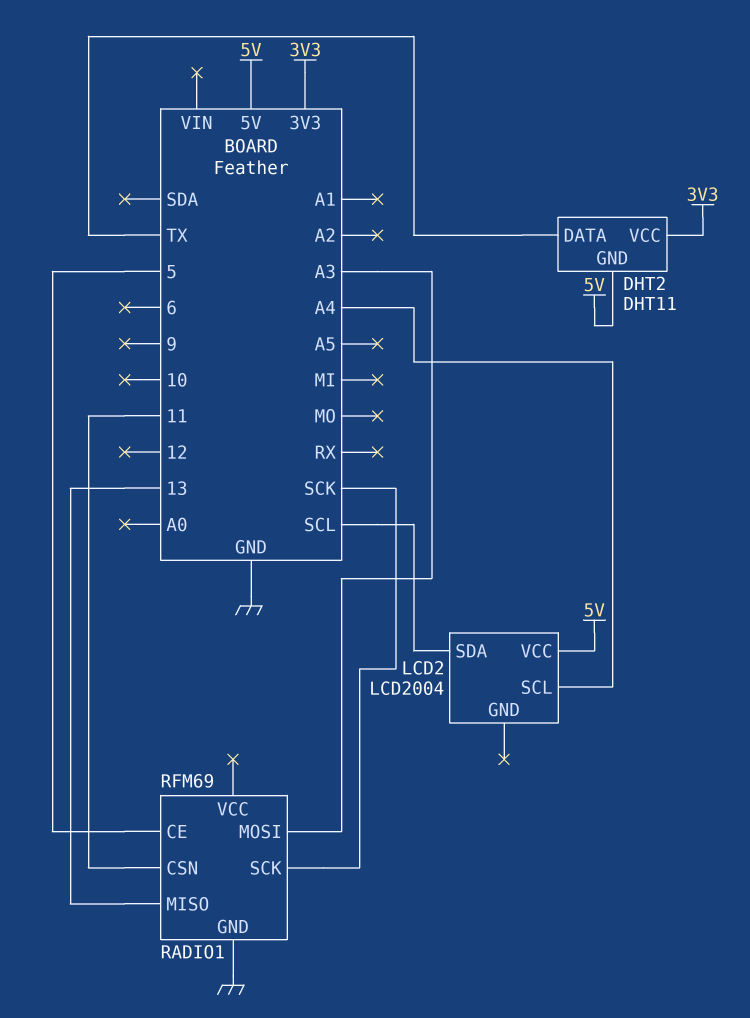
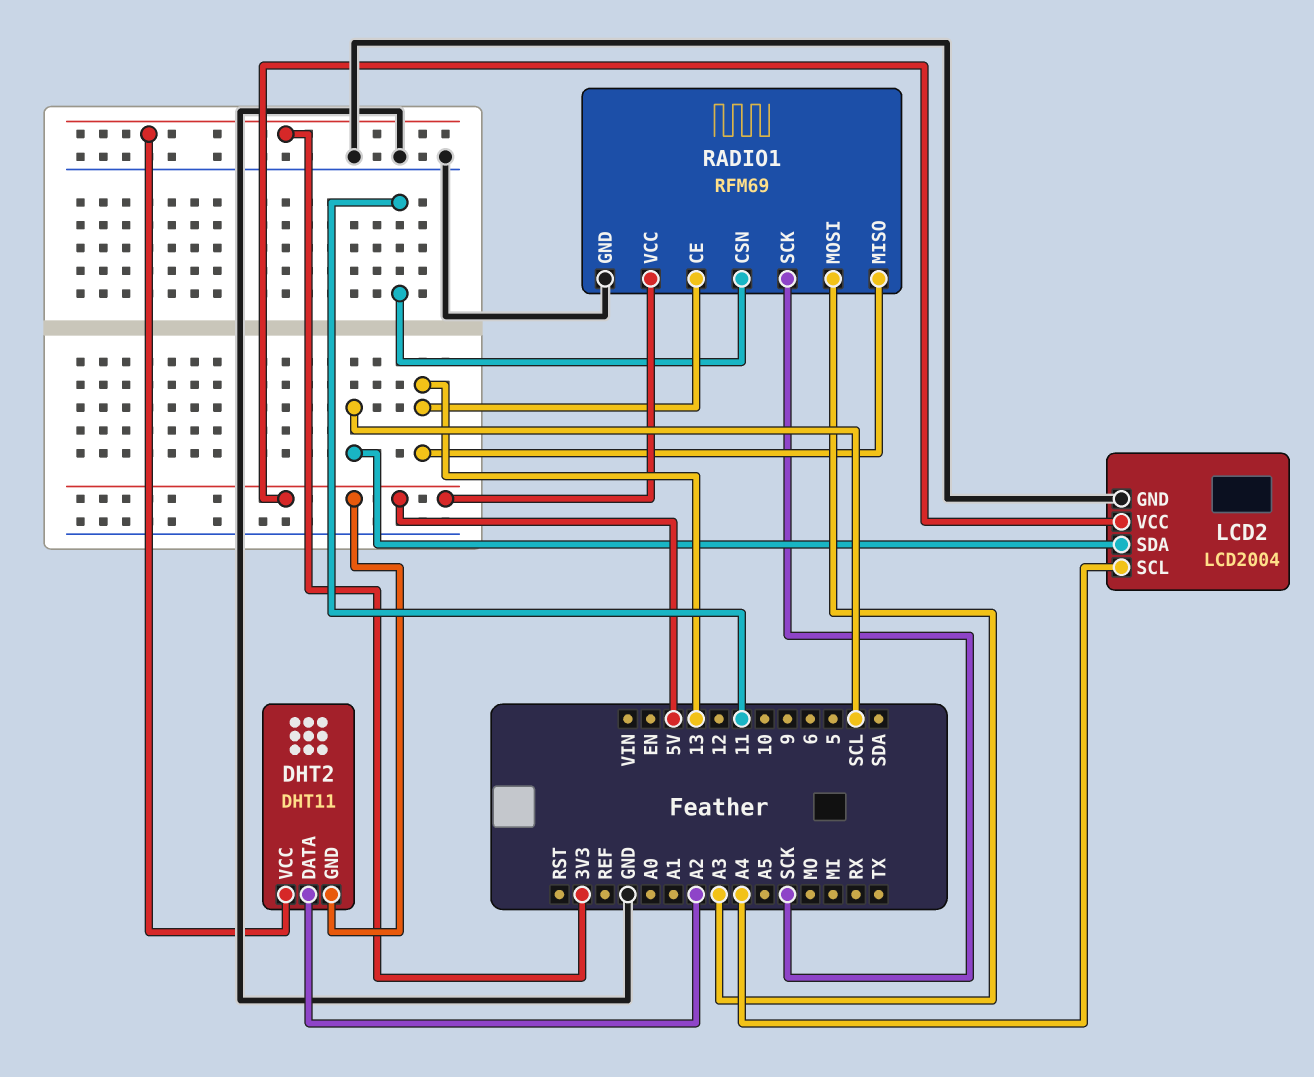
DHT2 pin DATA: TX -> A2
LCD2 pin GND: none -> GND
RADIO1 pin CE: 5 -> 13
RADIO1 pin VCC: none -> 5V

